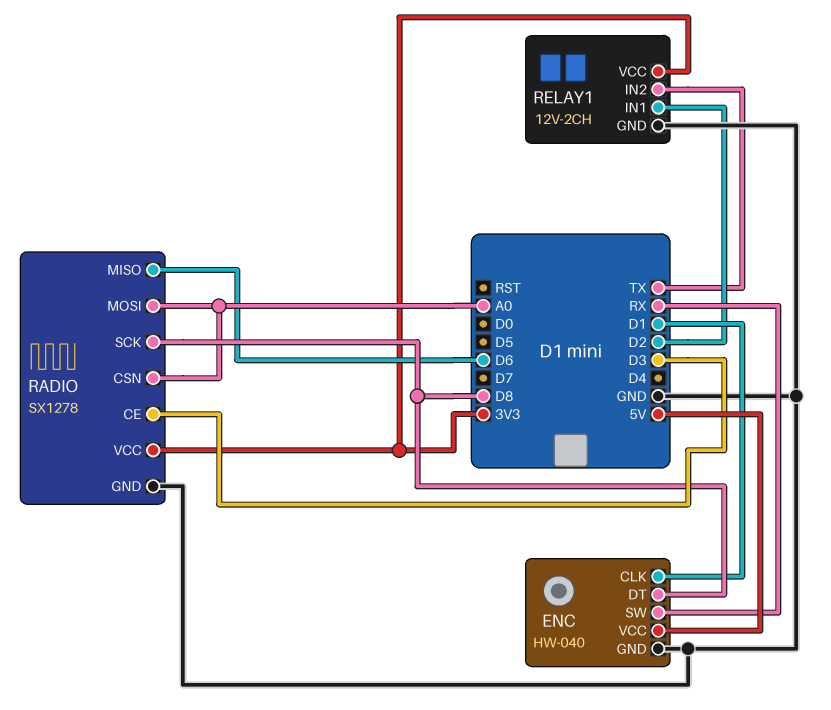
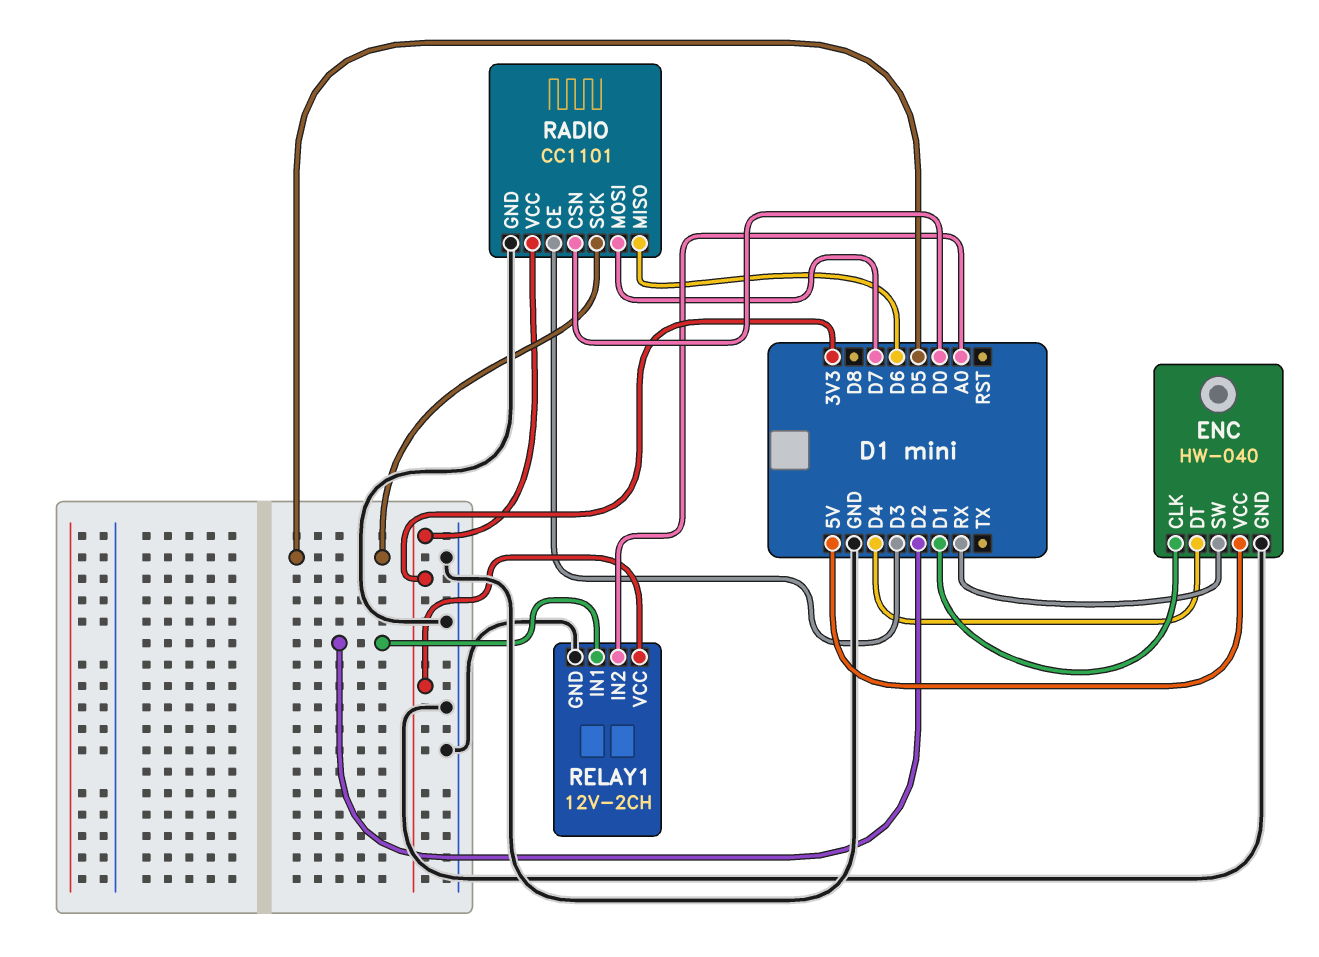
ENC pin DT: D8 -> D4
RADIO: SX1278 -> CC1101
RADIO pin CSN: A0 -> D0
RADIO pin MOSI: A0 -> D7
RADIO pin SCK: D8 -> D5
RELAY1 pin IN2: TX -> A0

